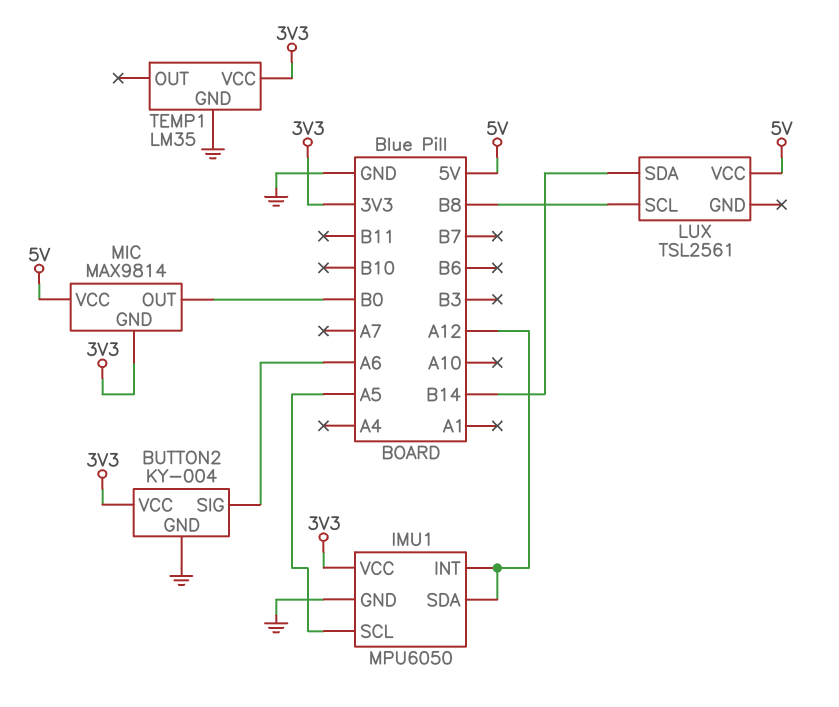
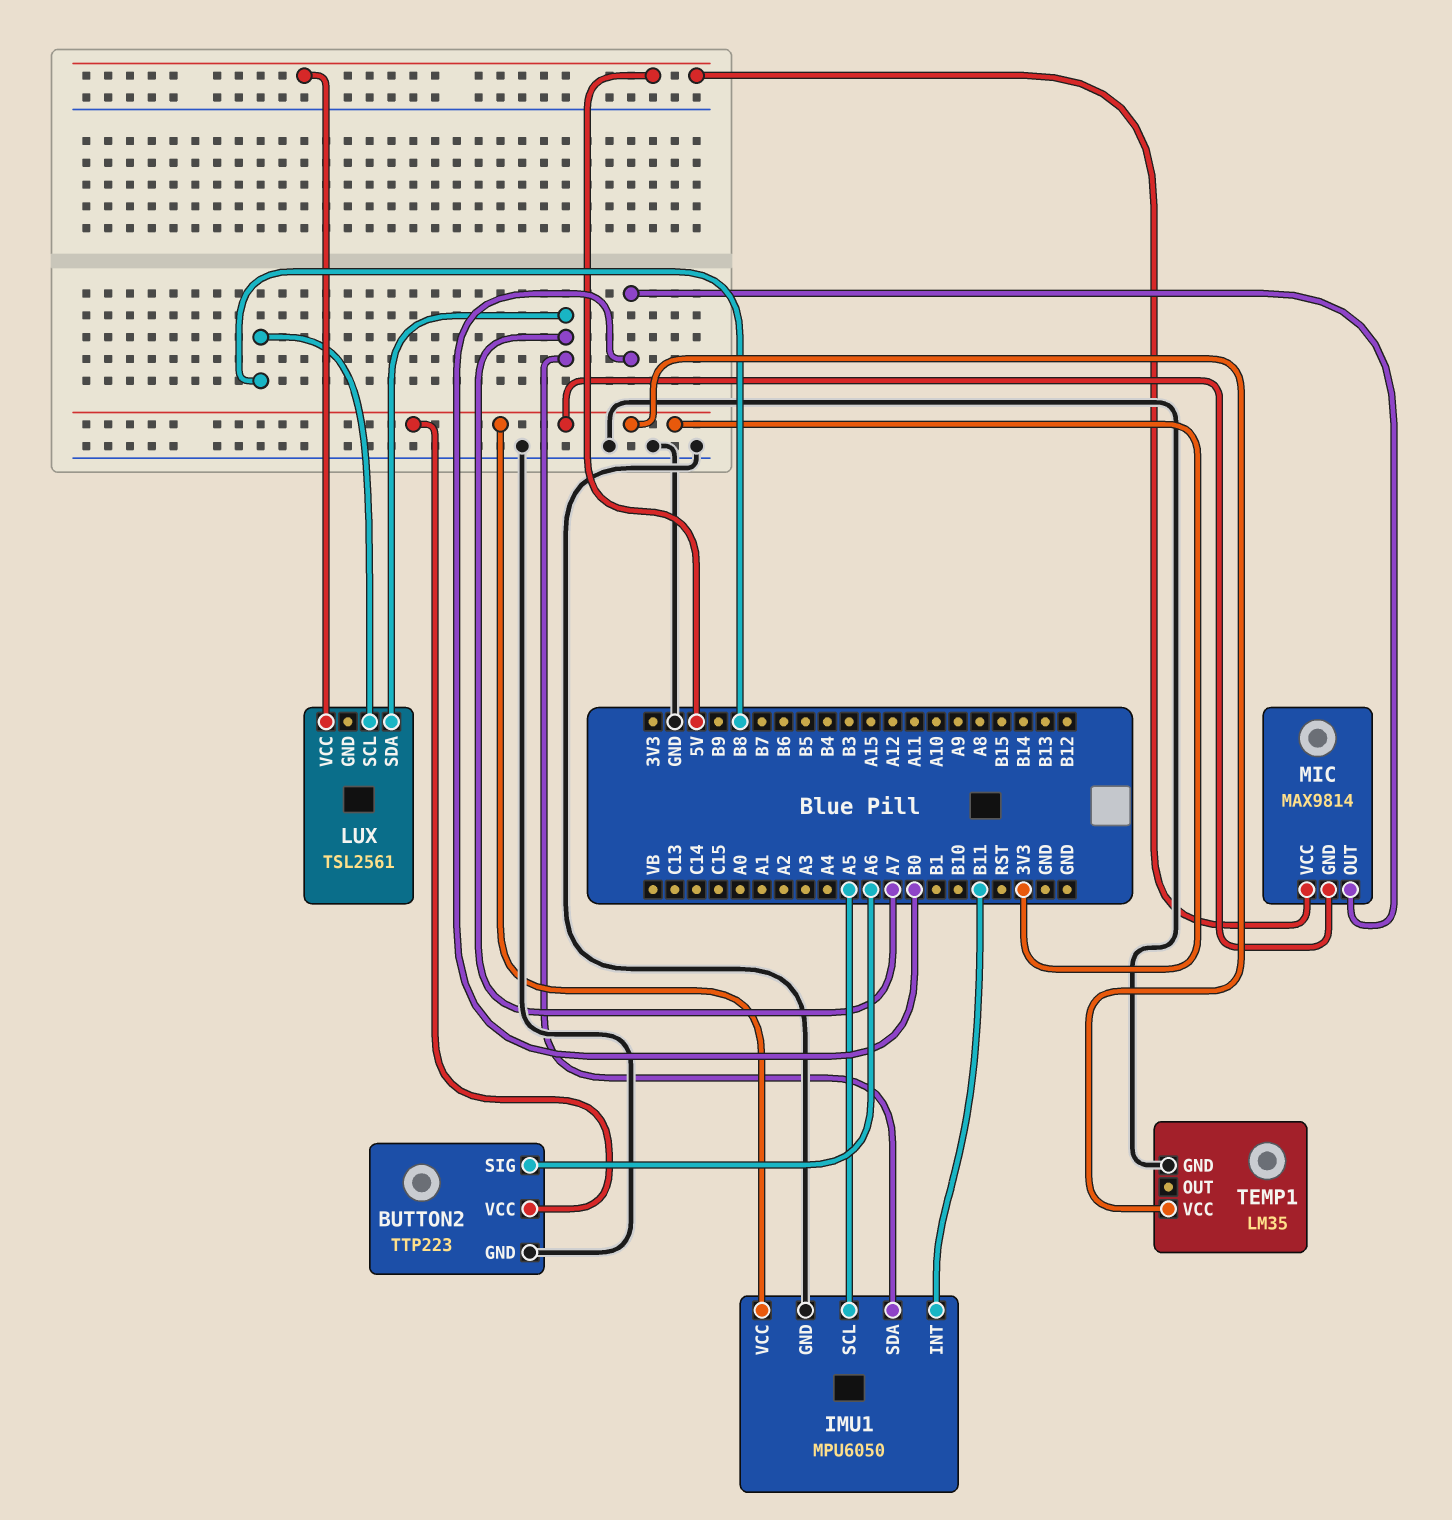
BUTTON2: KY-004 -> TTP223
IMU1 pin INT: A12 -> B11
IMU1 pin SDA: A12 -> A7
LUX pin SDA: B14 -> A7

